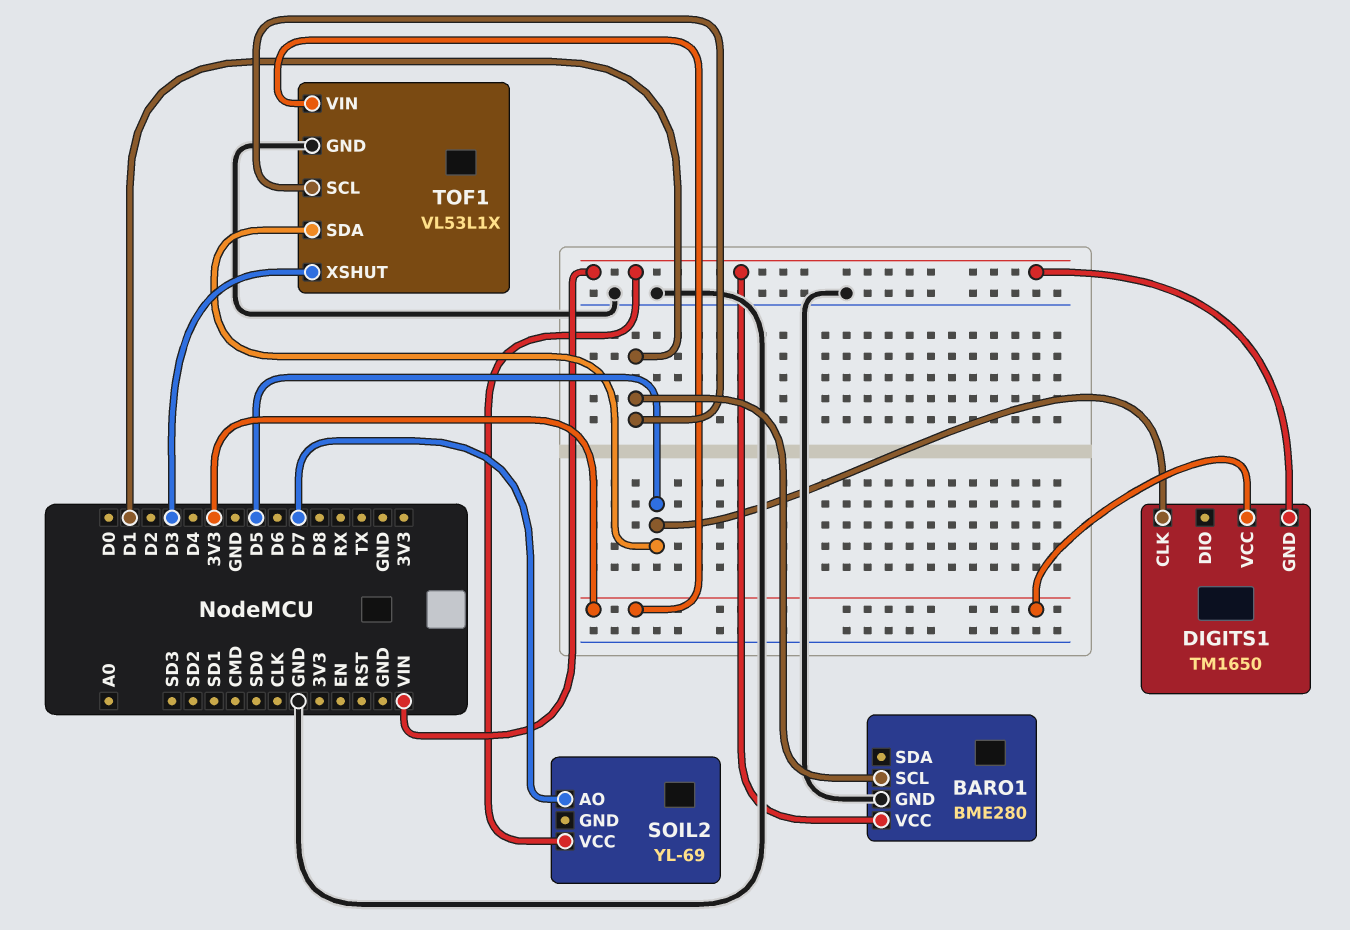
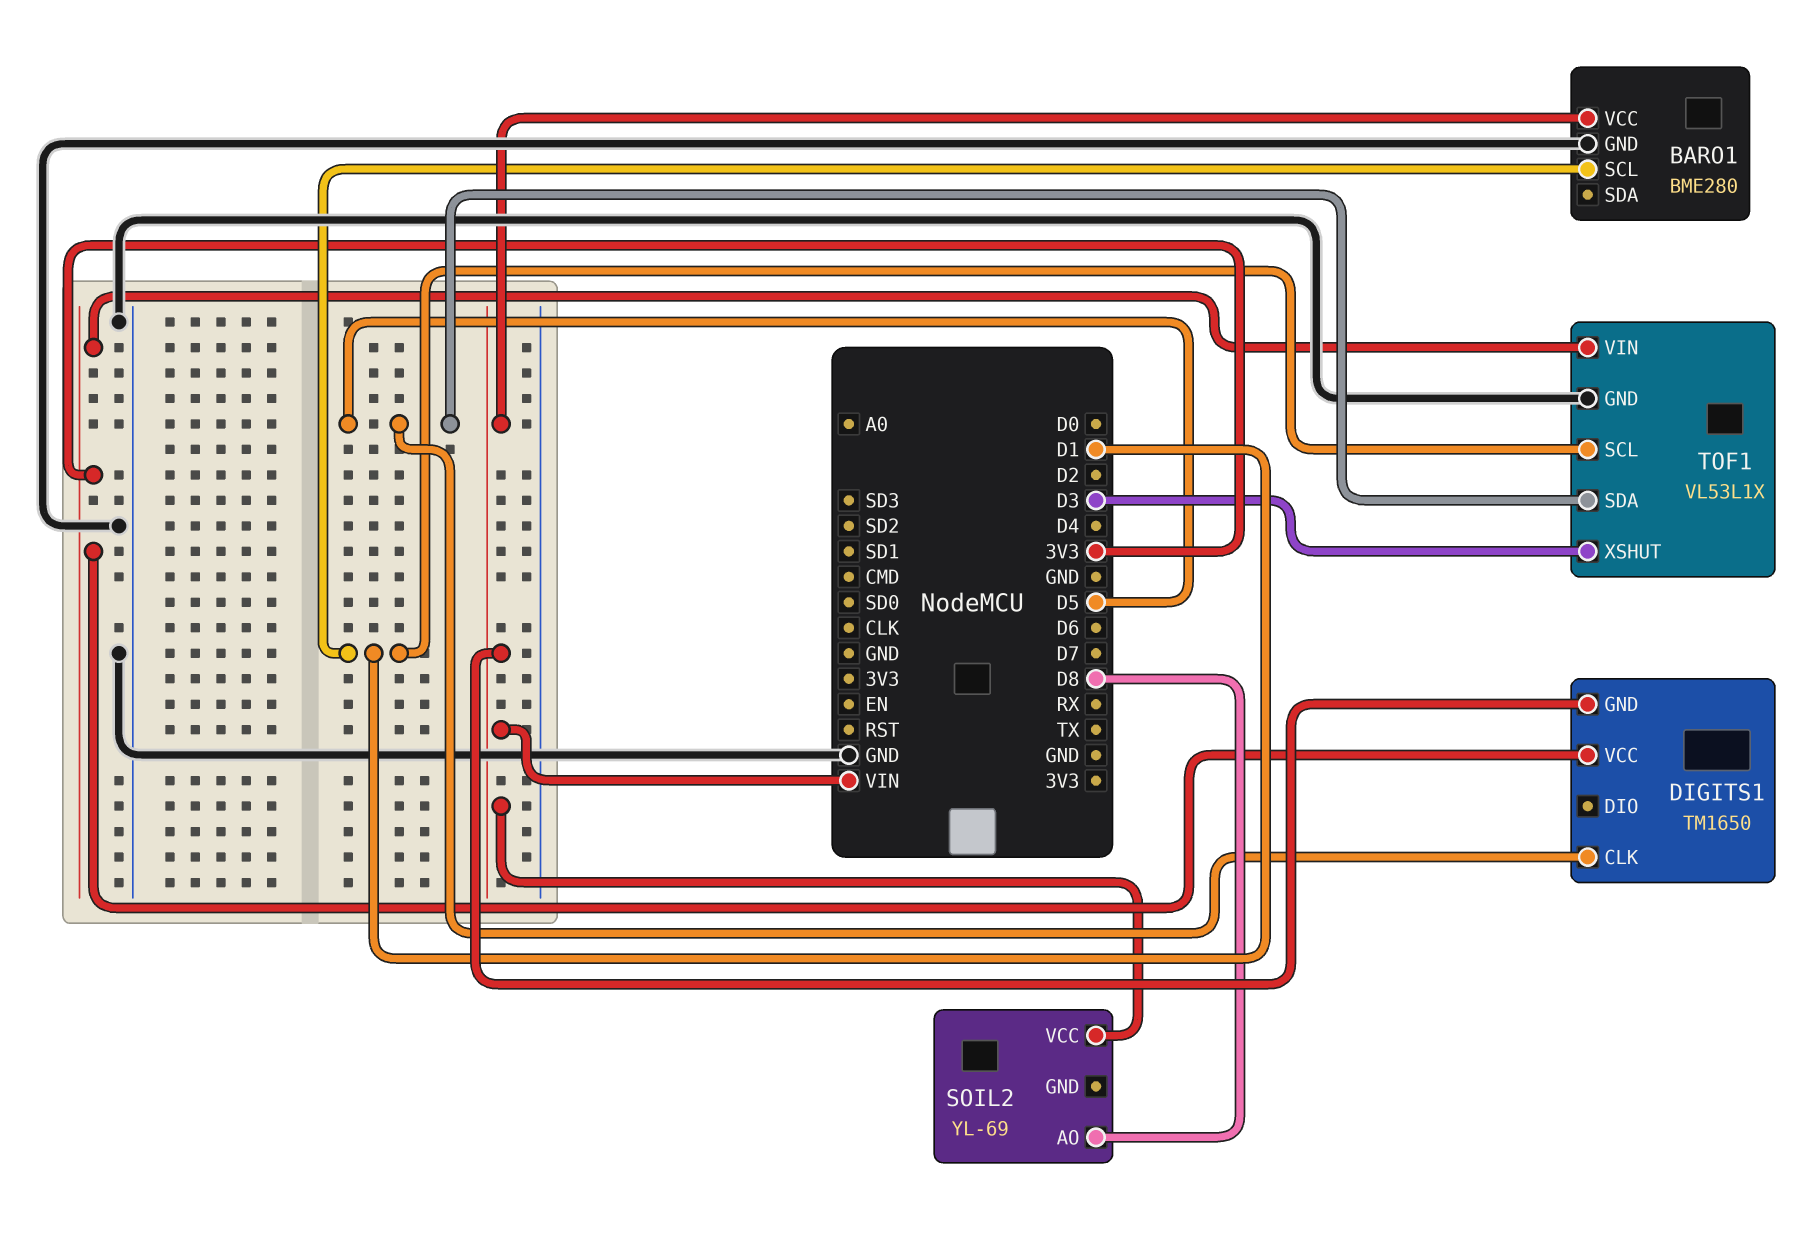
SOIL2 pin AO: D7 -> D8

